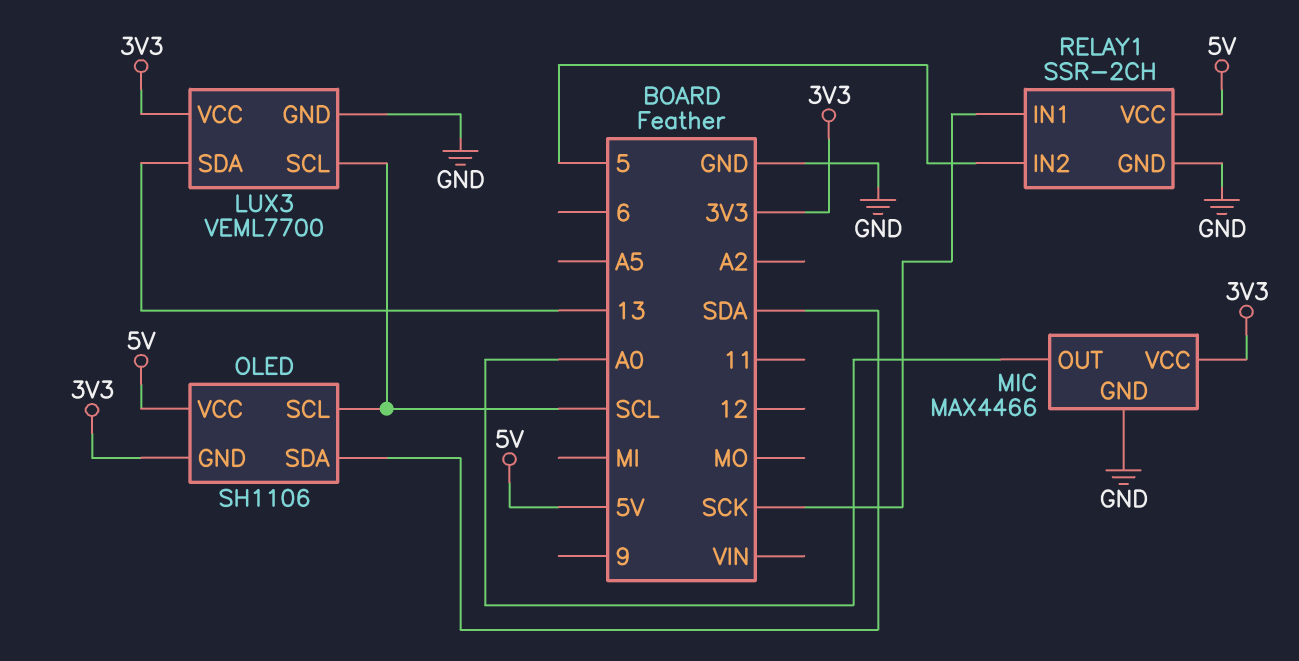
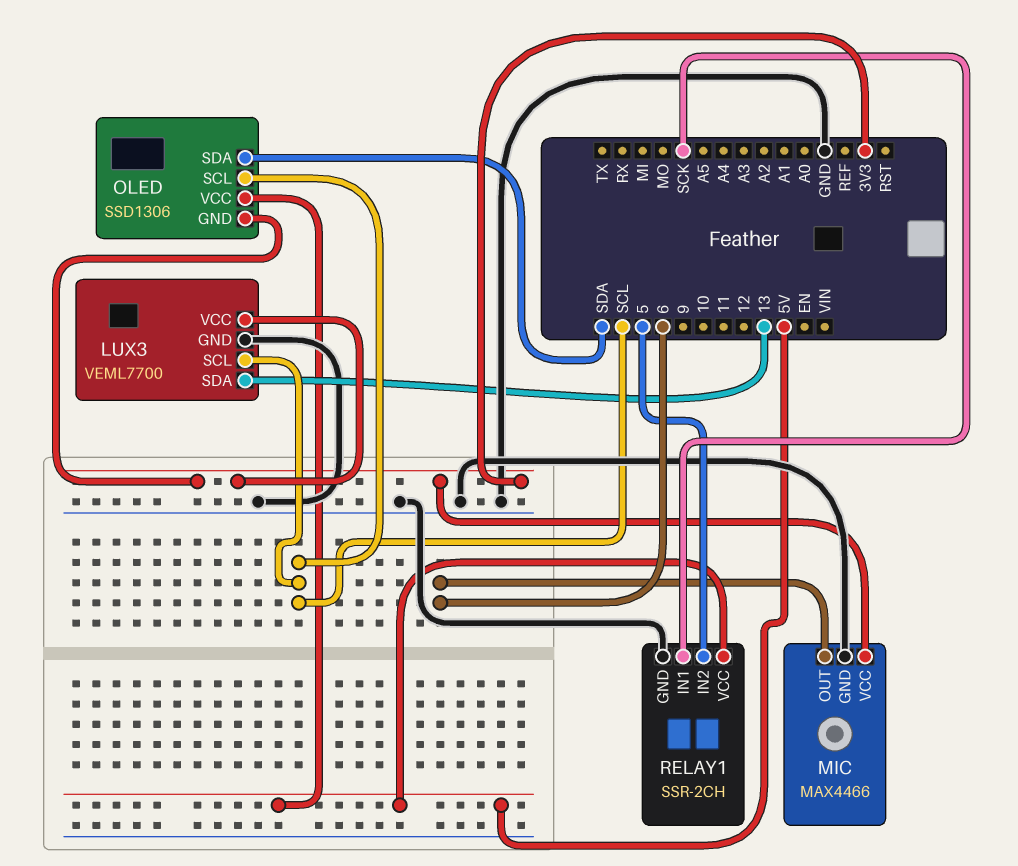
MIC pin OUT: A0 -> 6
OLED: SH1106 -> SSD1306

